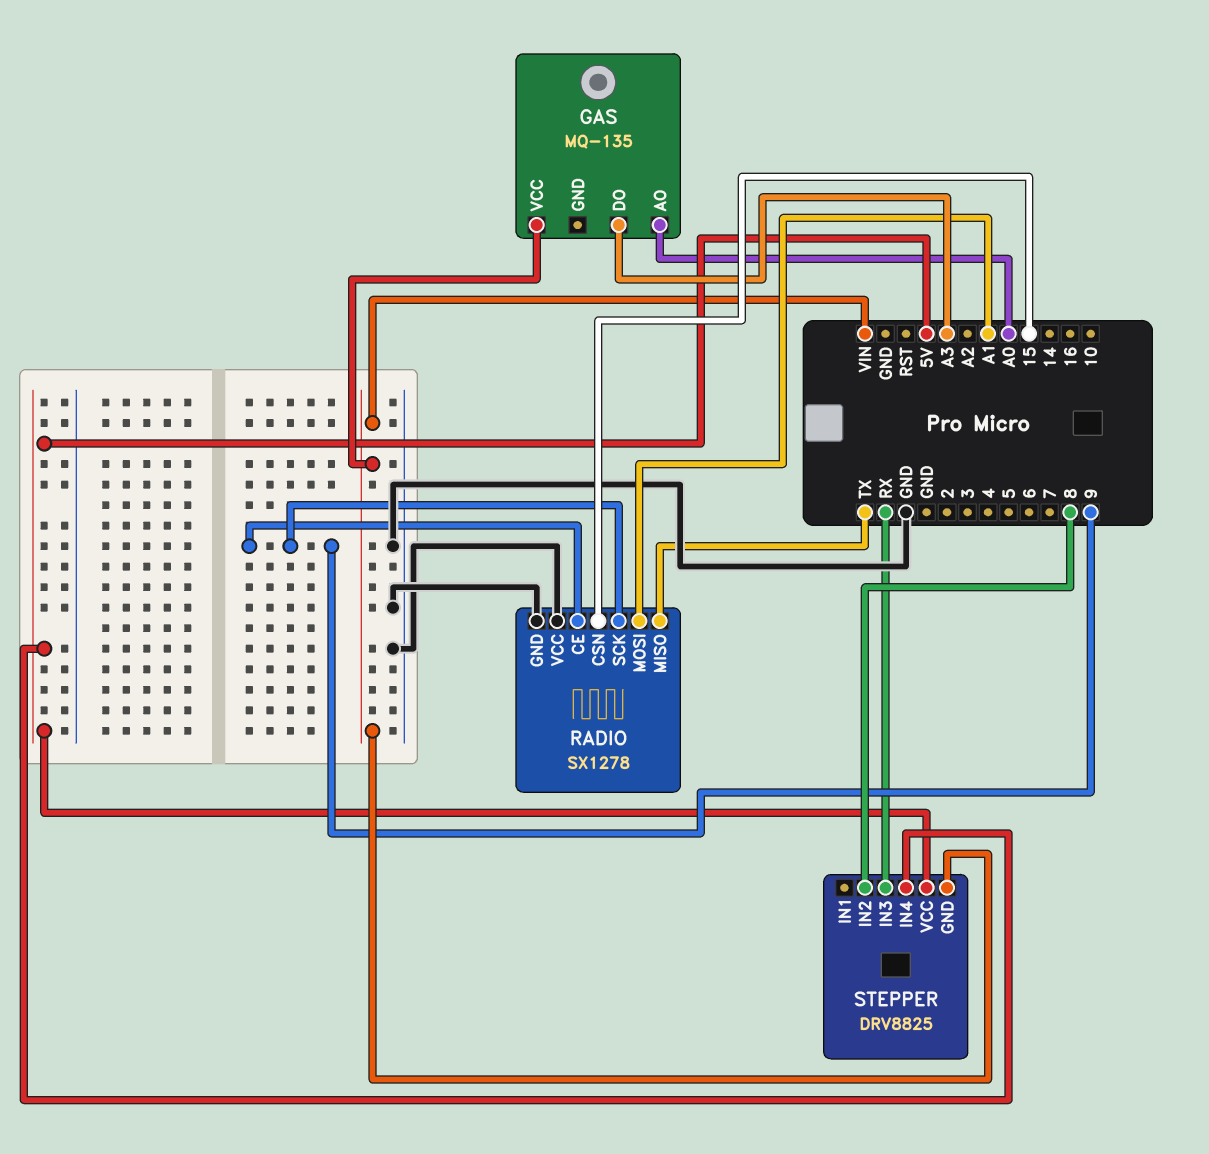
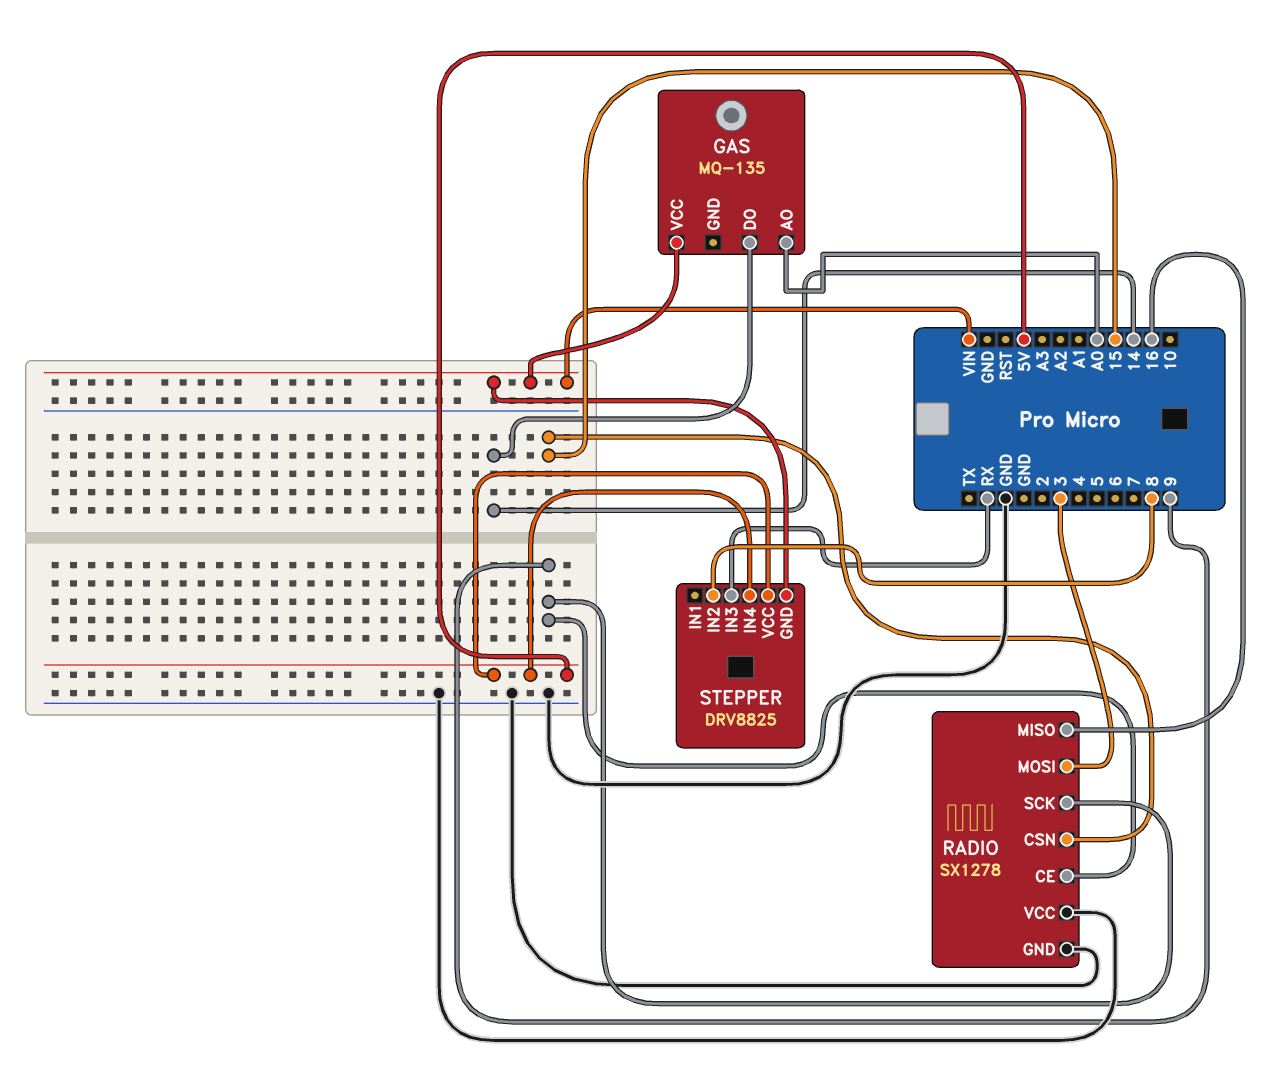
GAS pin DO: A3 -> 14
RADIO pin MISO: TX -> 16
RADIO pin MOSI: A1 -> 3

